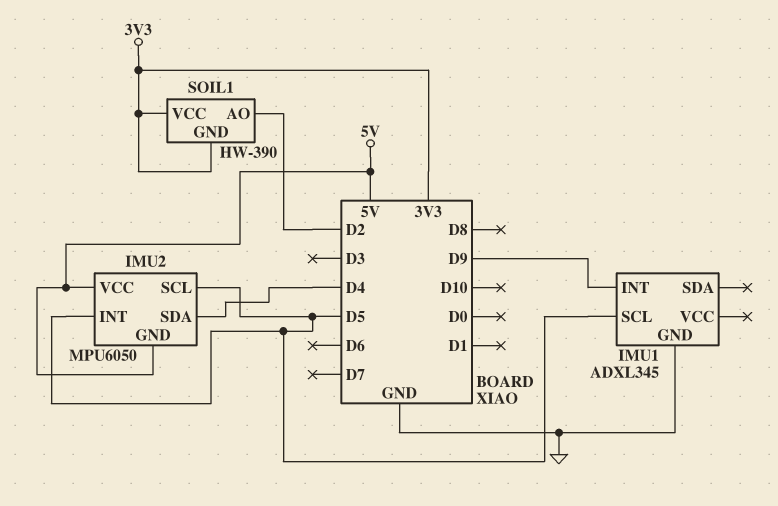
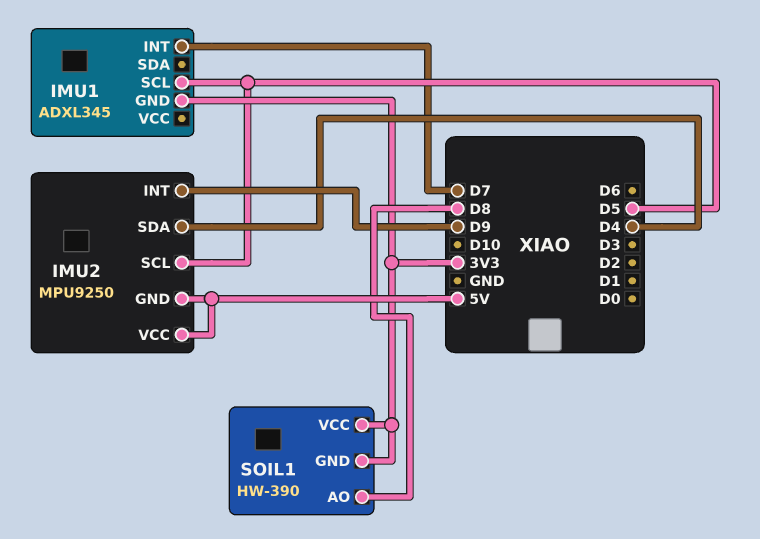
IMU1 pin GND: GND -> 3V3
IMU1 pin INT: D9 -> D7
IMU2: MPU6050 -> MPU9250
IMU2 pin INT: D5 -> D9
SOIL1 pin AO: D2 -> D8

